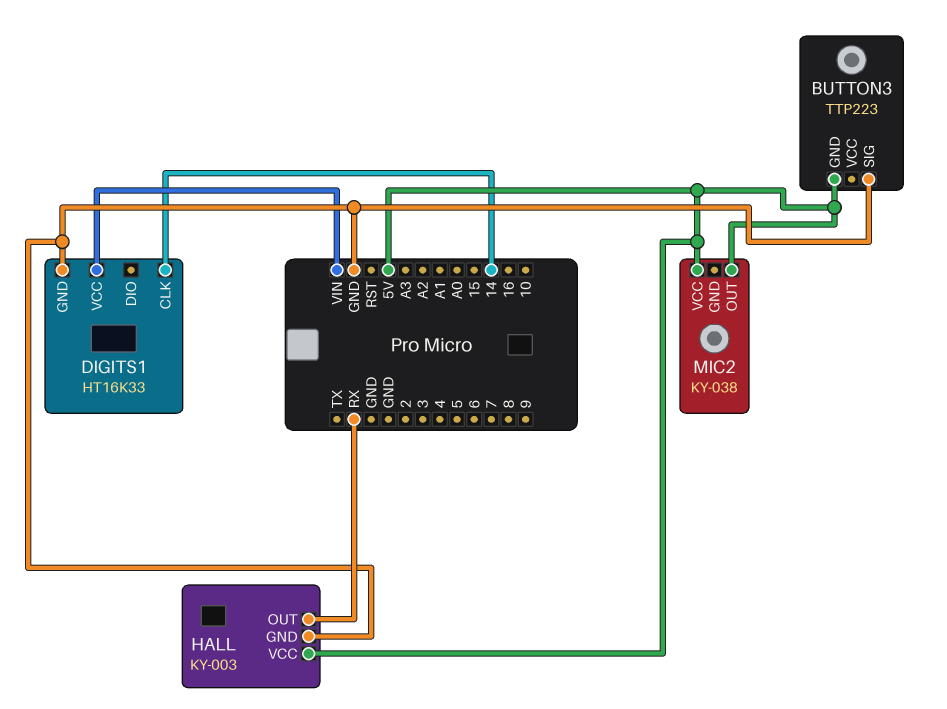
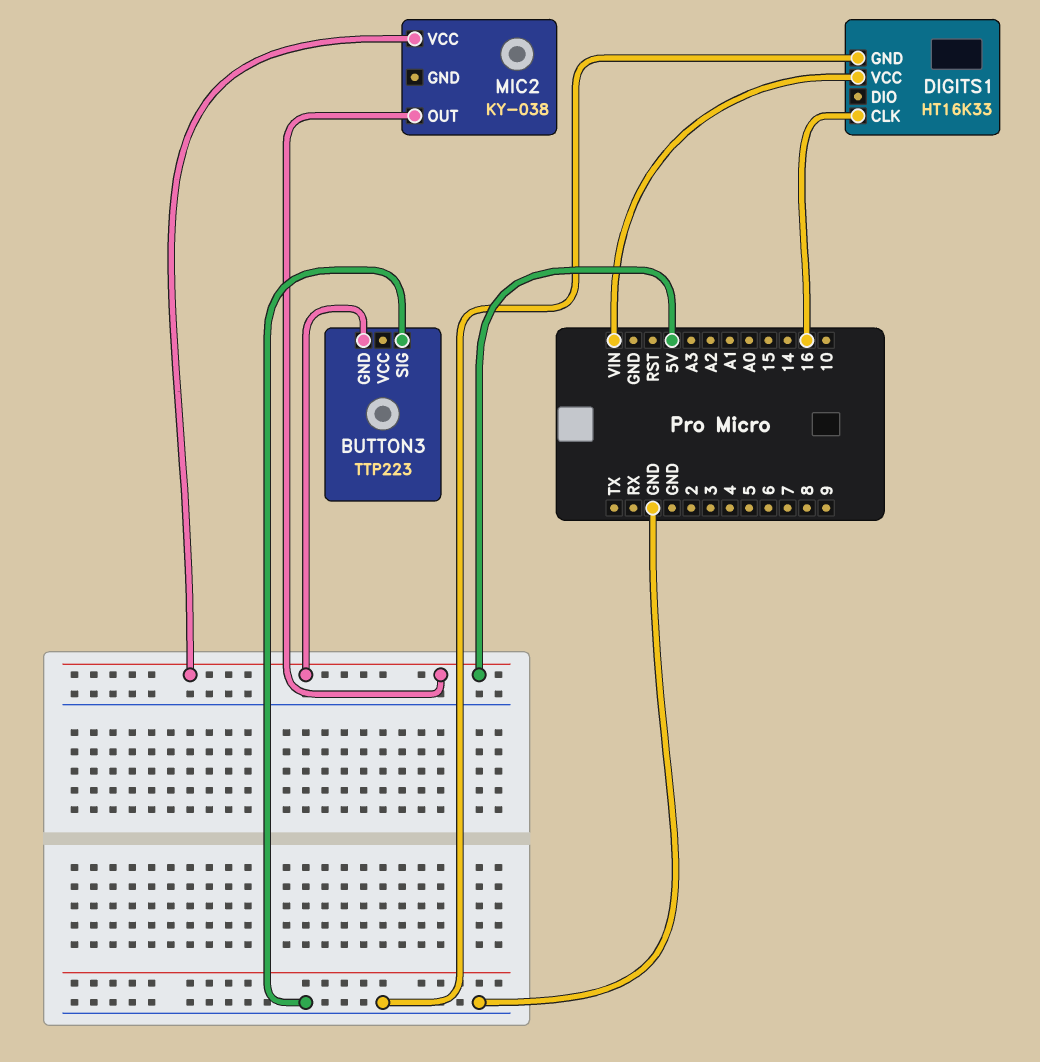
DIGITS1 pin CLK: 14 -> 16
HALL: KY-003 -> none
HALL pin GND: GND -> none
HALL pin OUT: RX -> none
HALL pin VCC: 5V -> none

